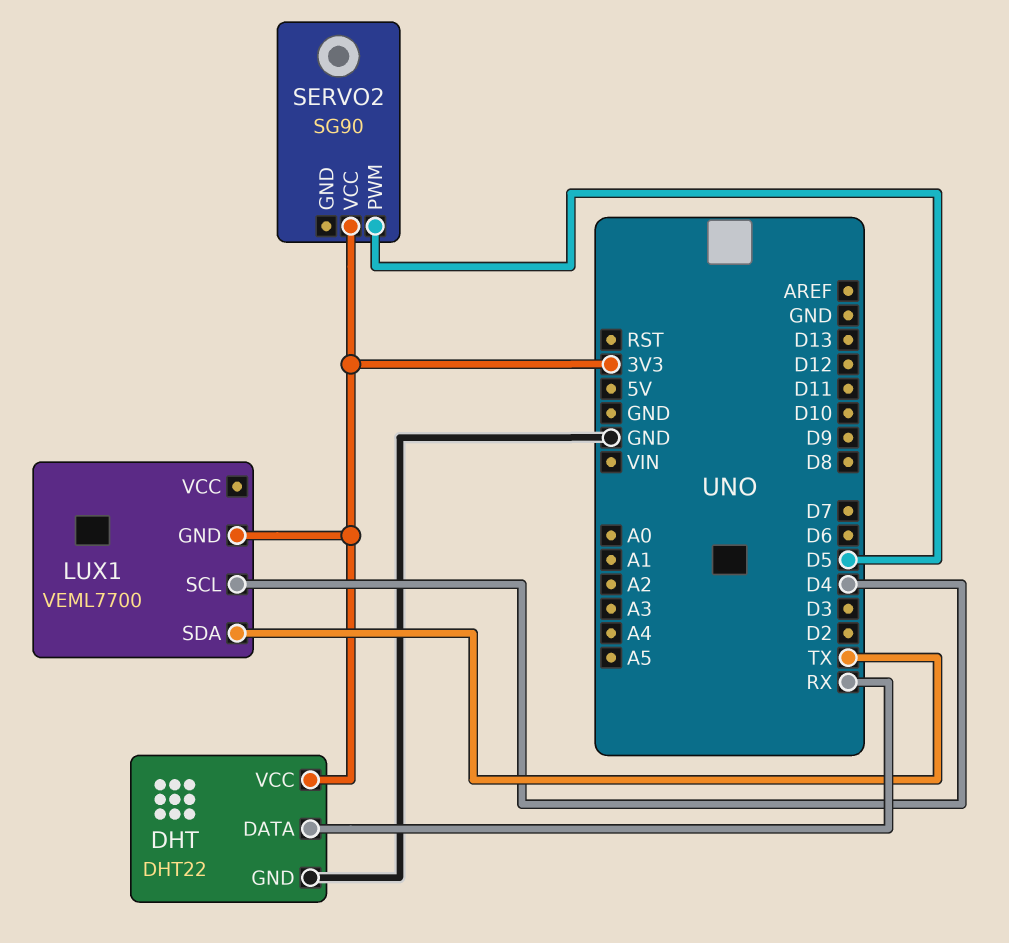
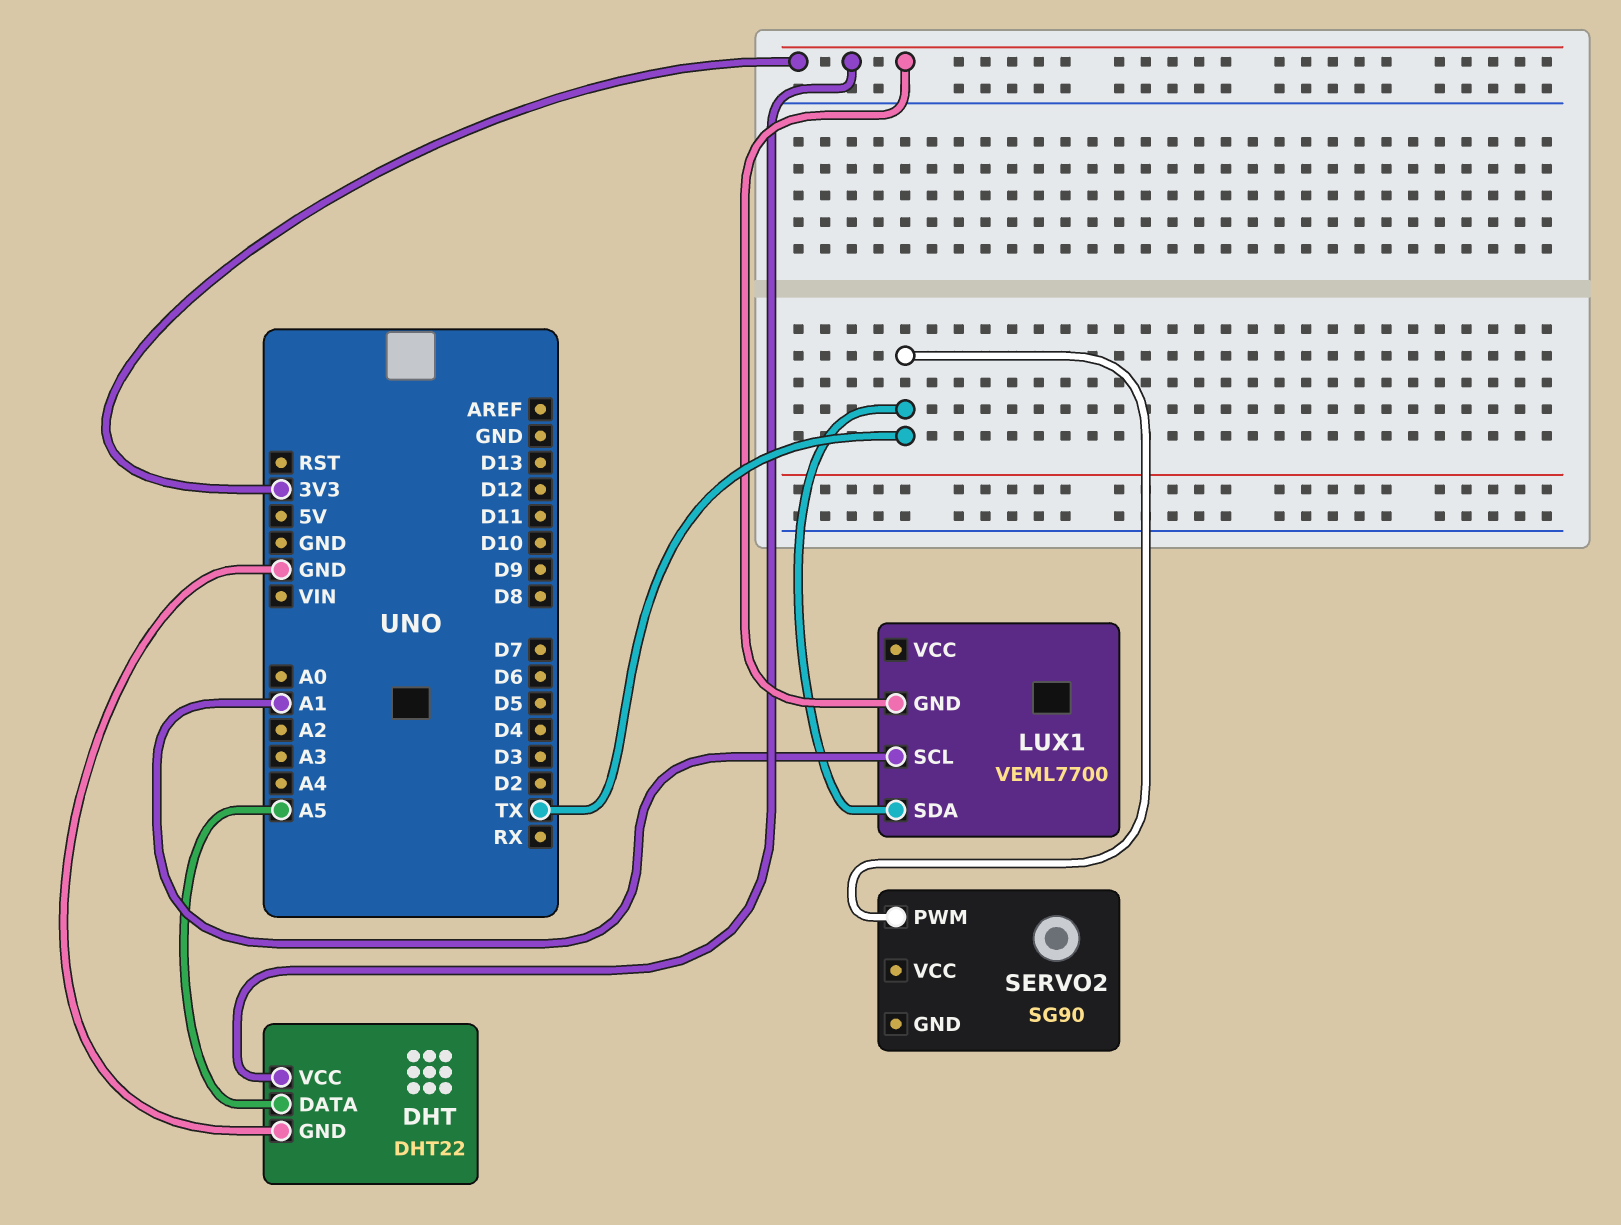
DHT pin DATA: RX -> A5
LUX1 pin SCL: D4 -> A1
SERVO2 pin PWM: D5 -> TX
SERVO2 pin VCC: 3V3 -> none

